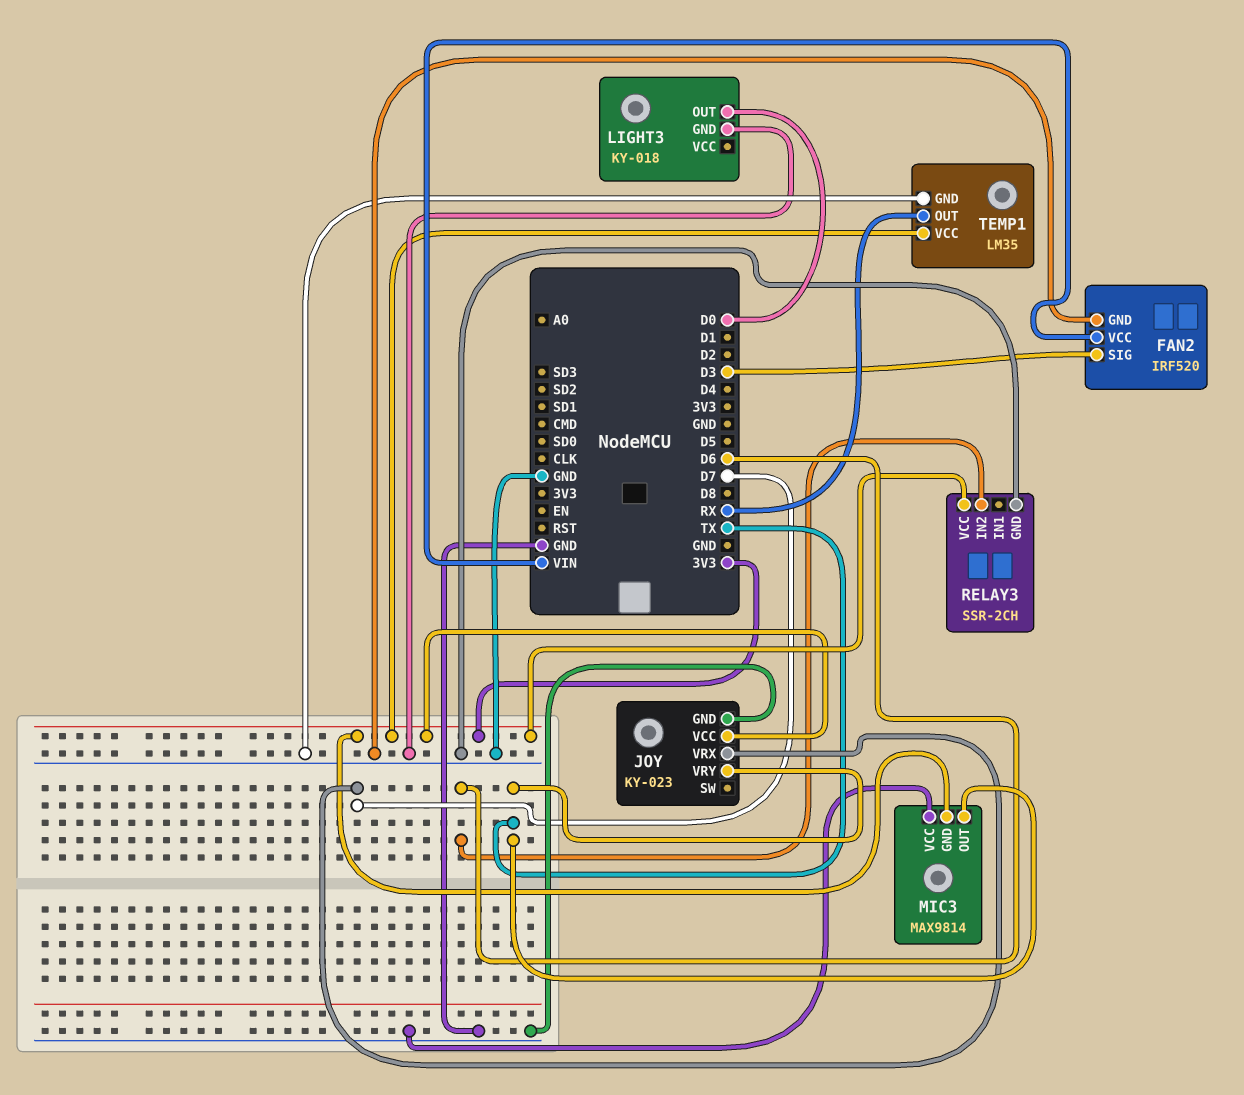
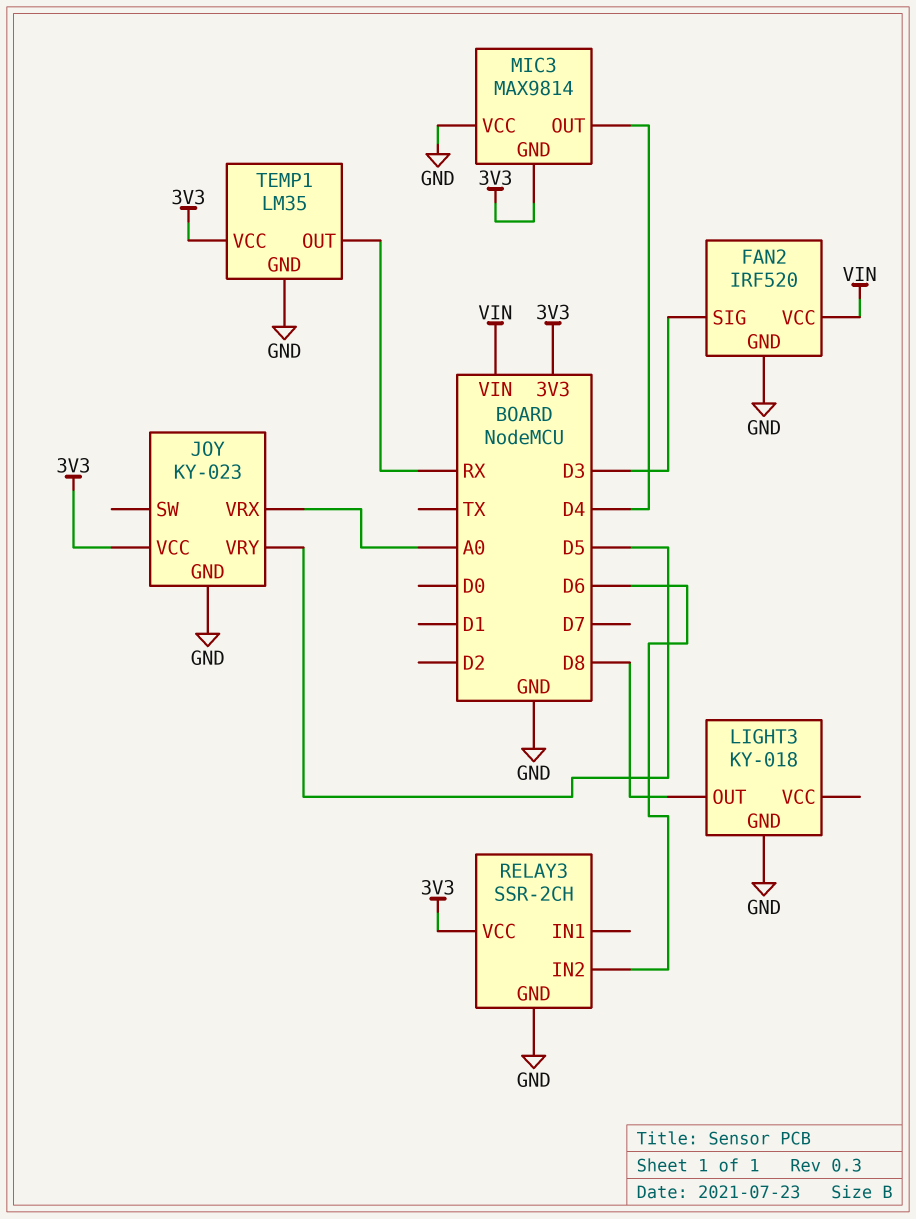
JOY pin VRX: D7 -> A0
JOY pin VRY: TX -> D5
LIGHT3 pin OUT: D0 -> D8
MIC3 pin OUT: TX -> D4

